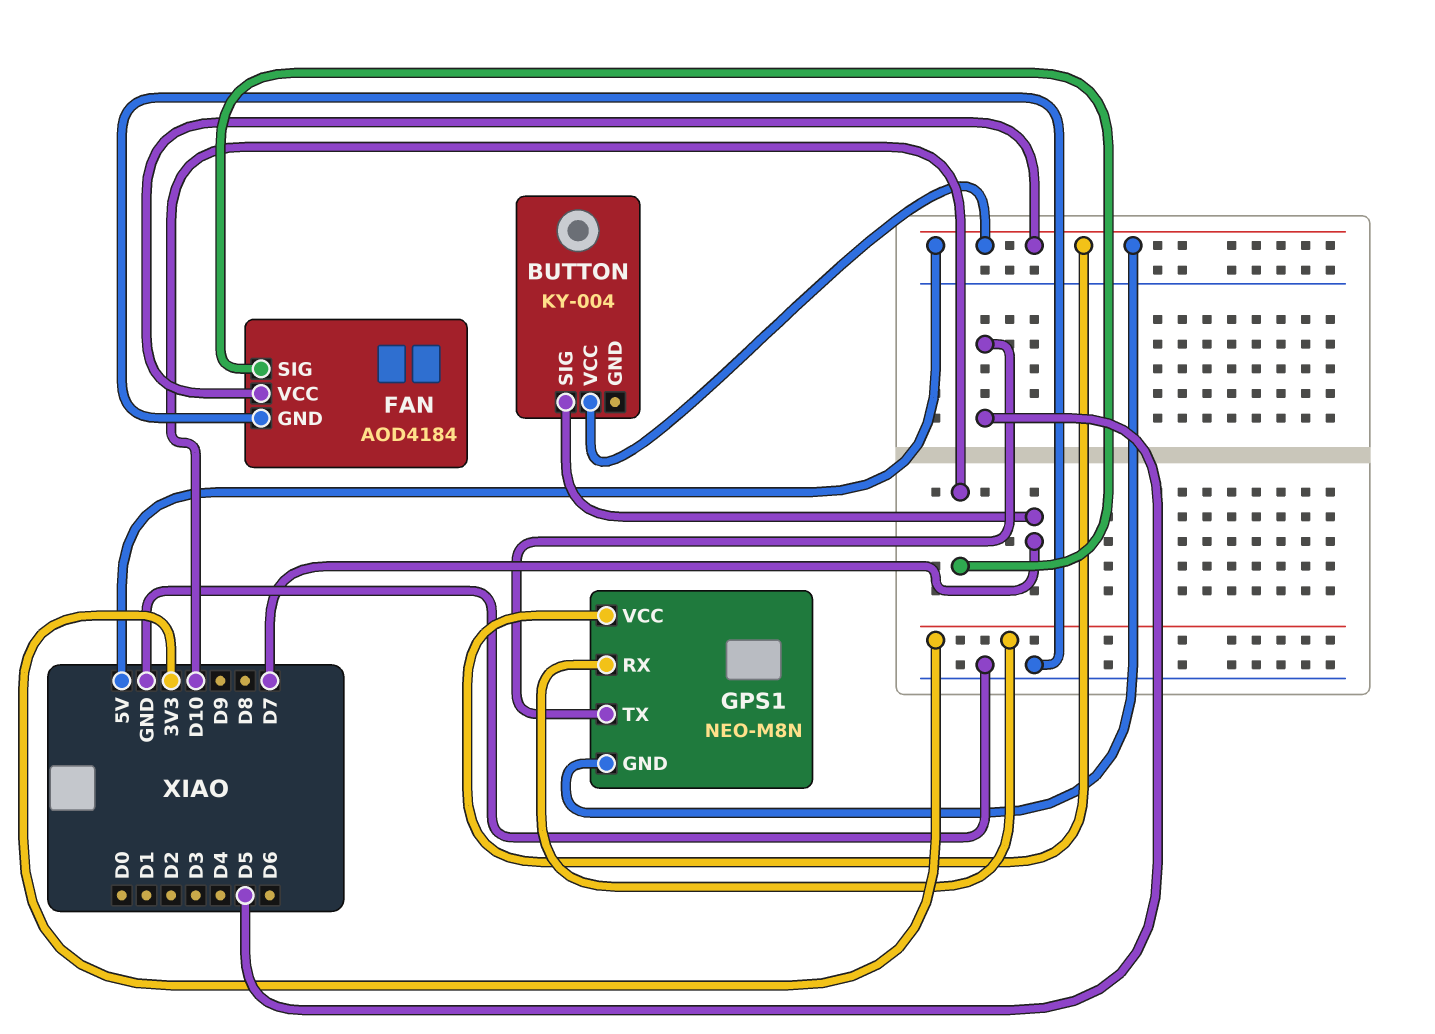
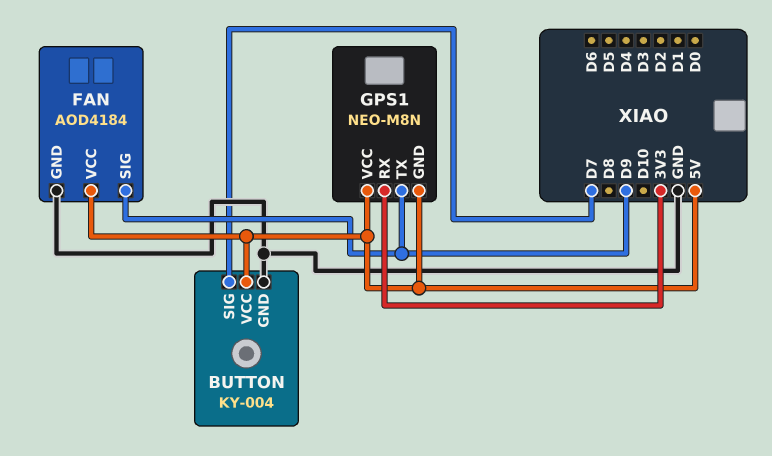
BUTTON pin GND: none -> GND
FAN pin SIG: D10 -> D9
GPS1 pin TX: D5 -> D9

